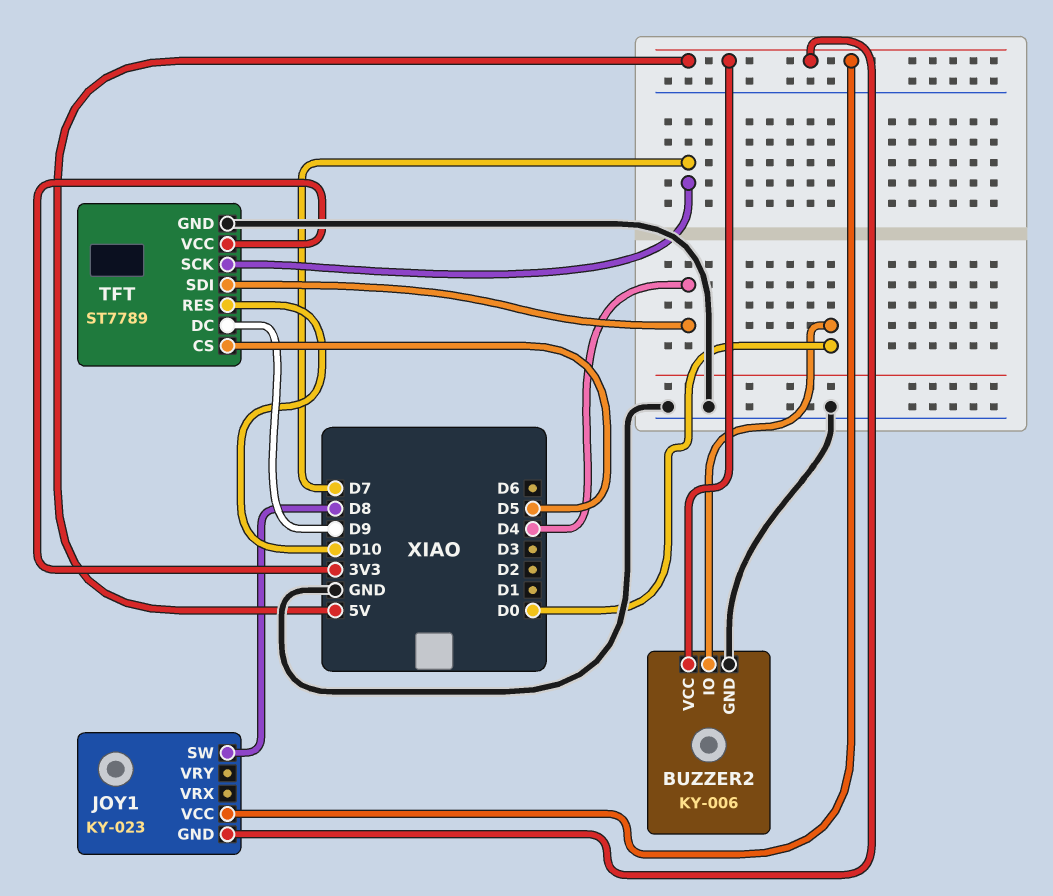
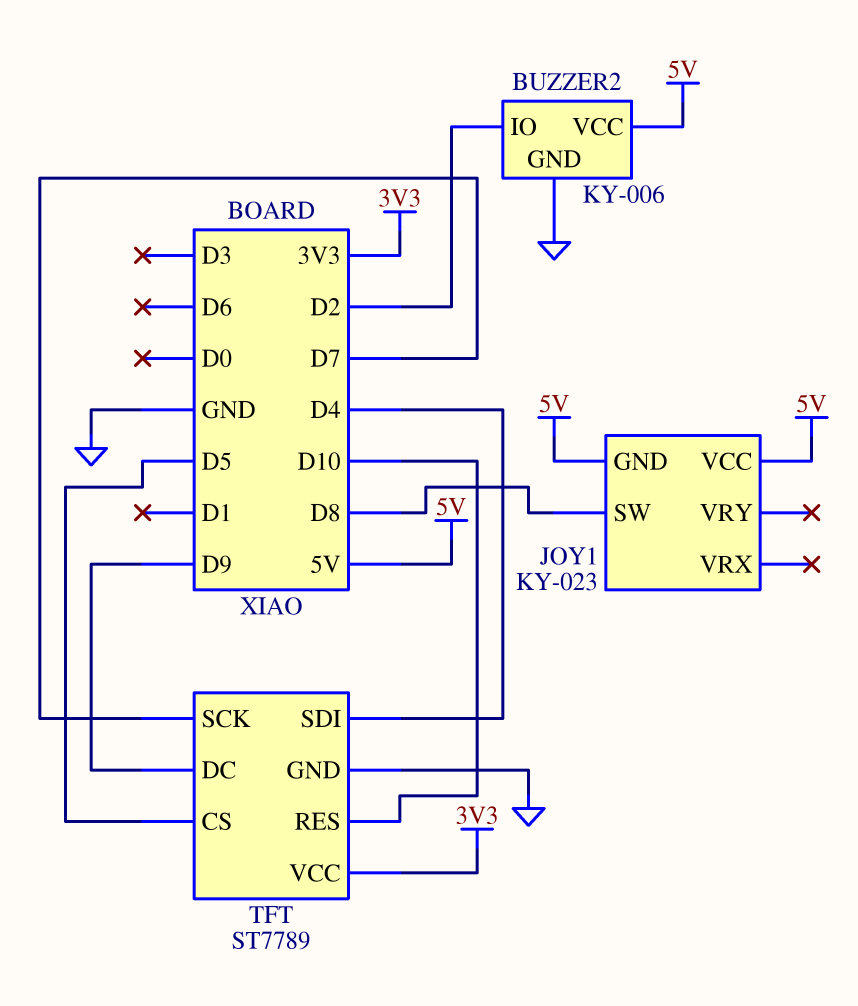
BUZZER2 pin IO: D0 -> D2

